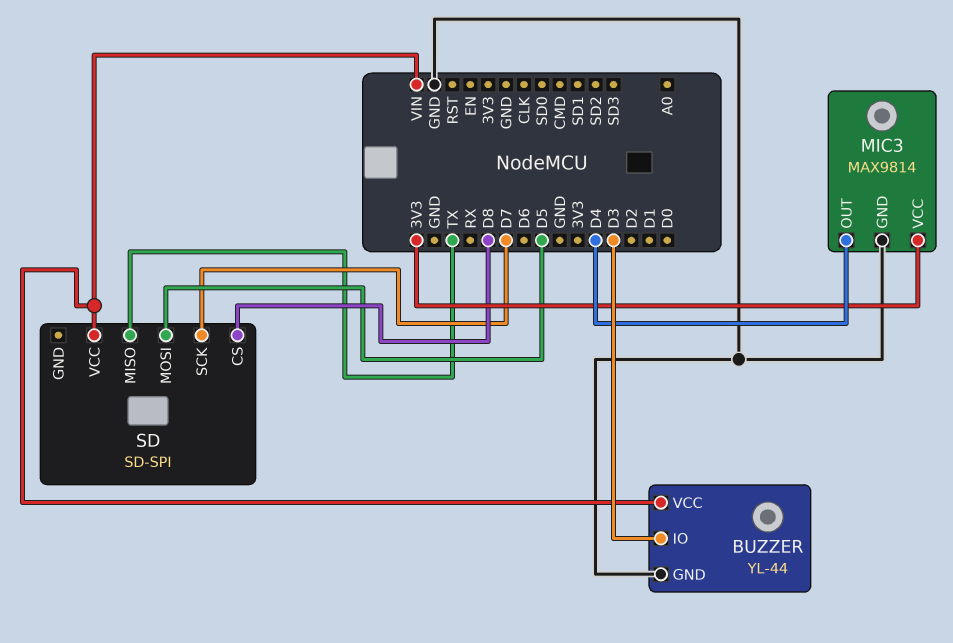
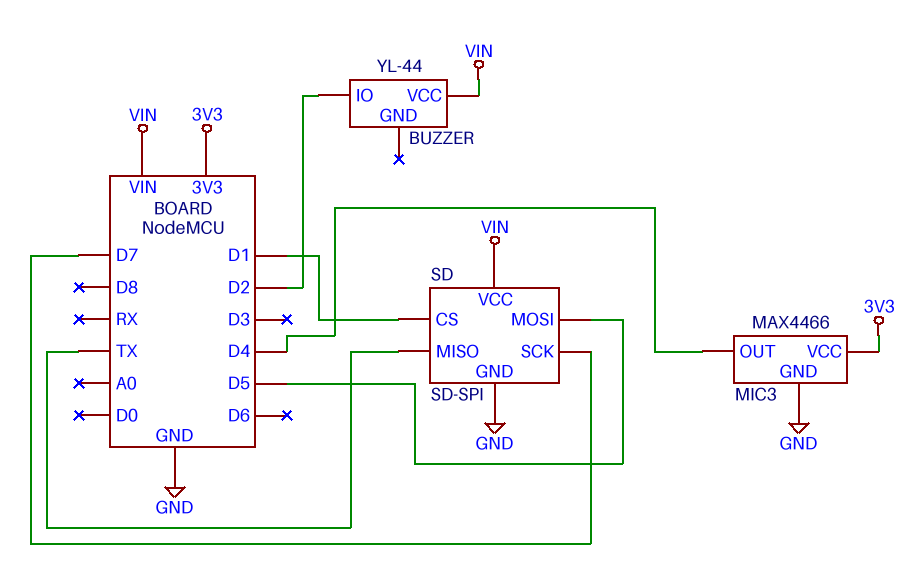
BUZZER pin GND: GND -> none
BUZZER pin IO: D3 -> D2
MIC3: MAX9814 -> MAX4466
SD pin CS: D8 -> D1
SD pin GND: none -> GND

